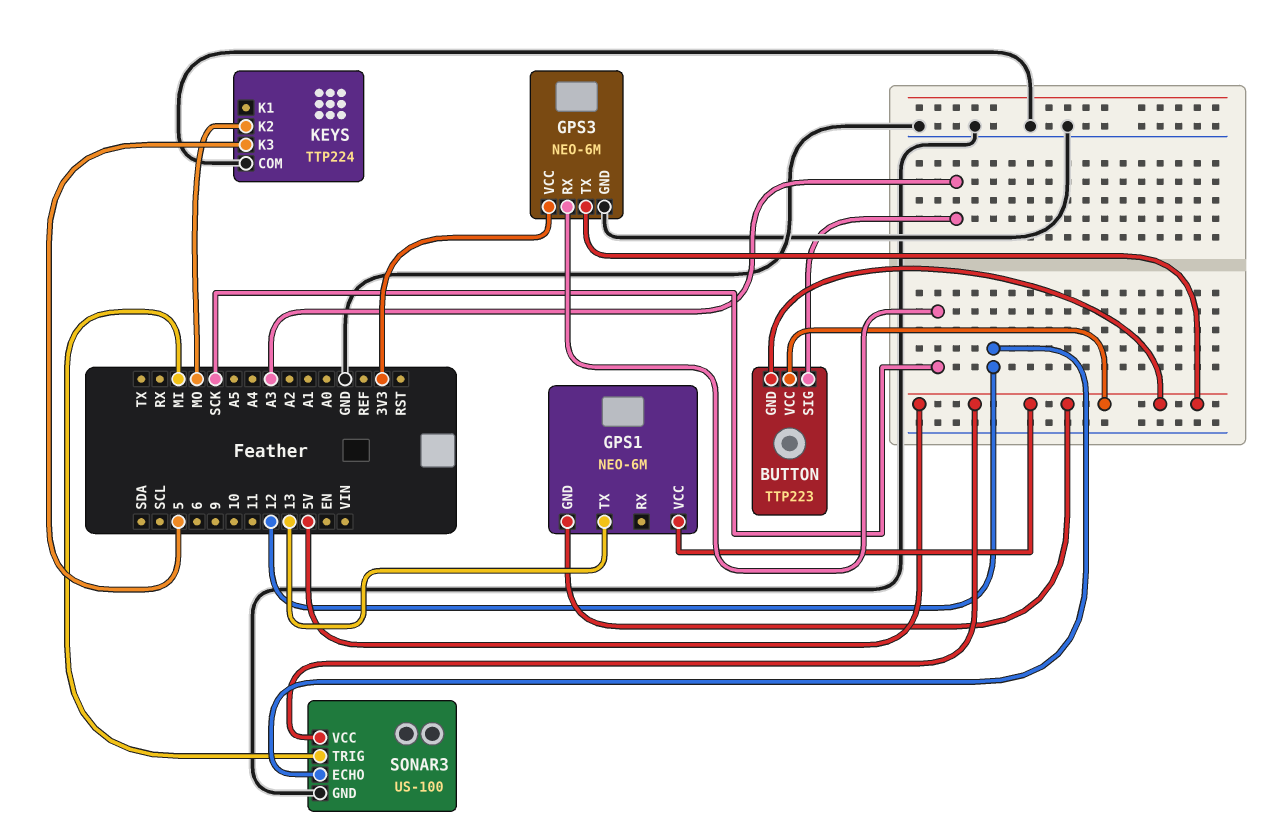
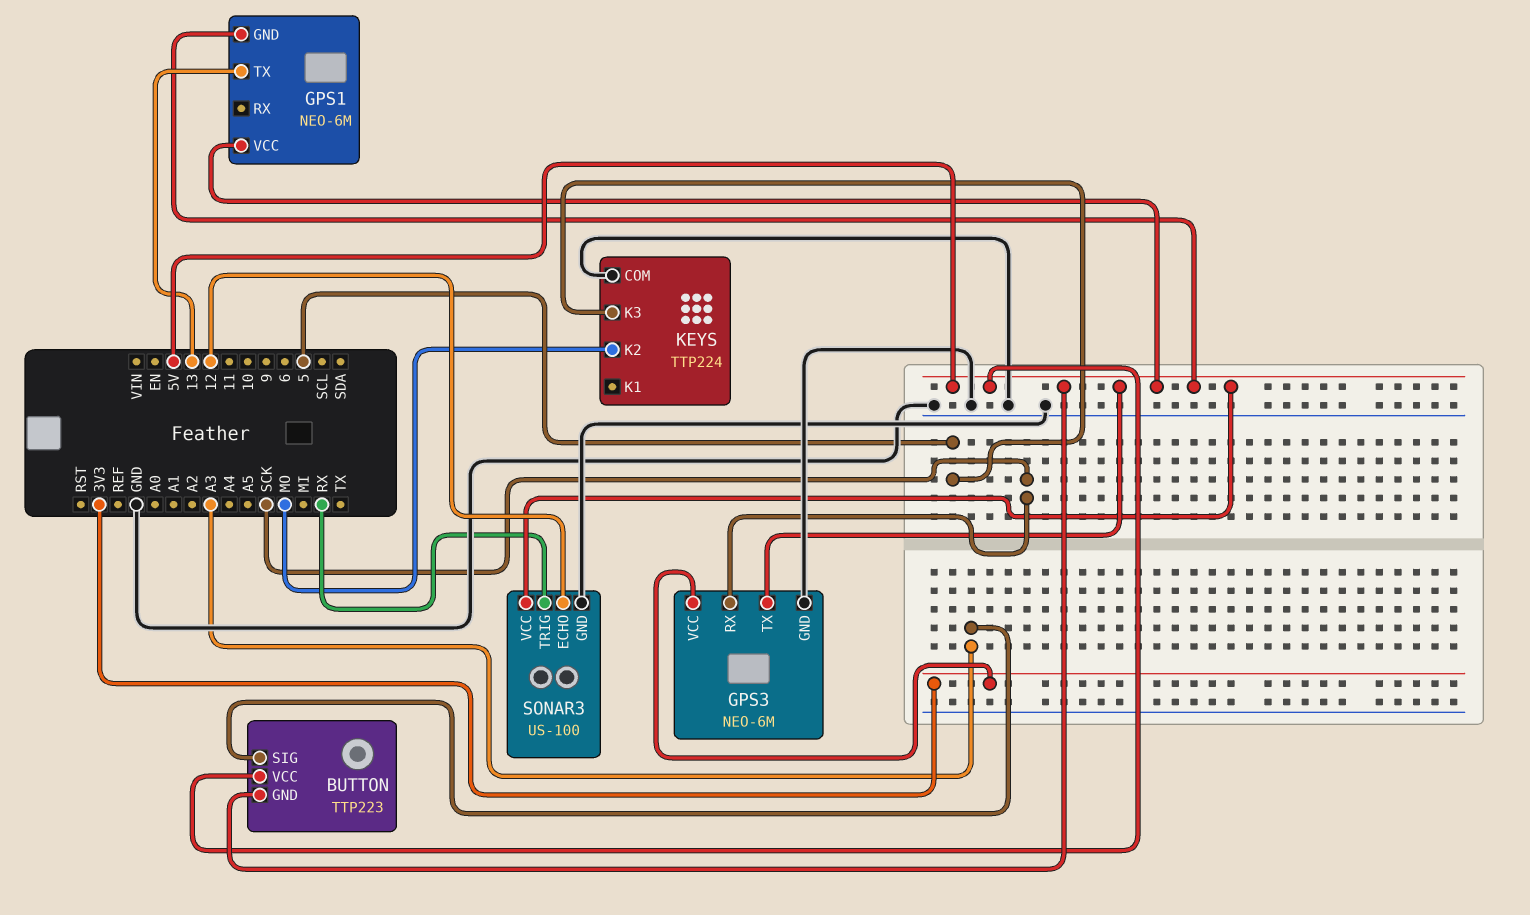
SONAR3 pin TRIG: MI -> RX

